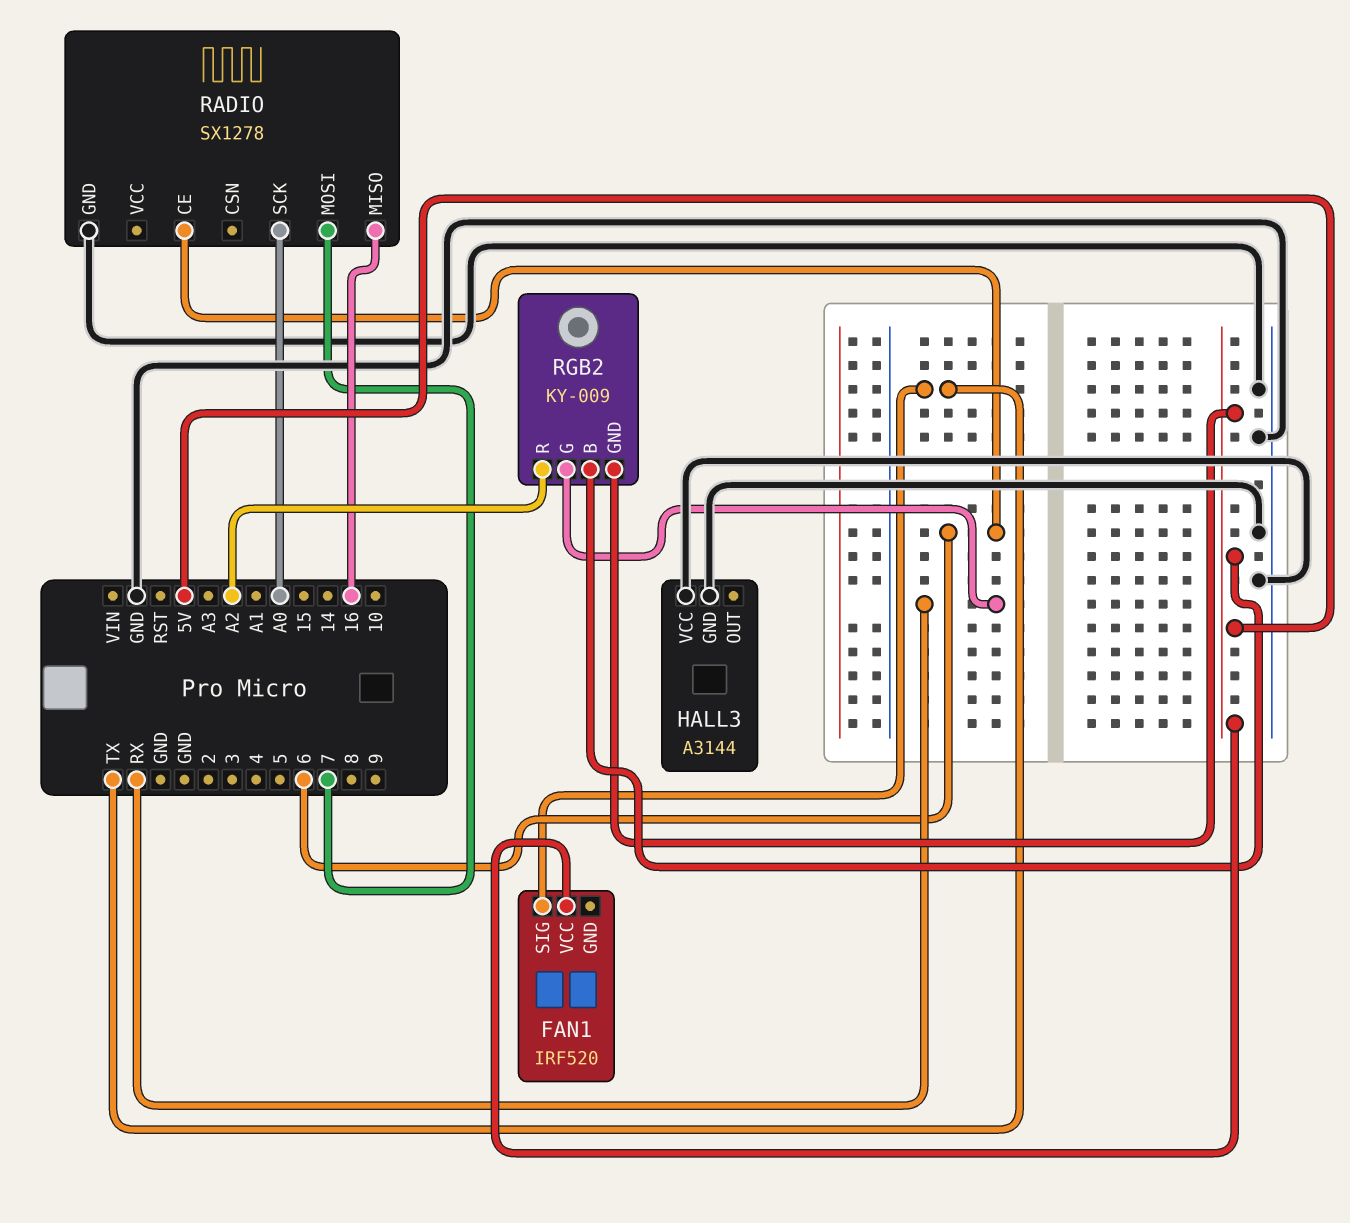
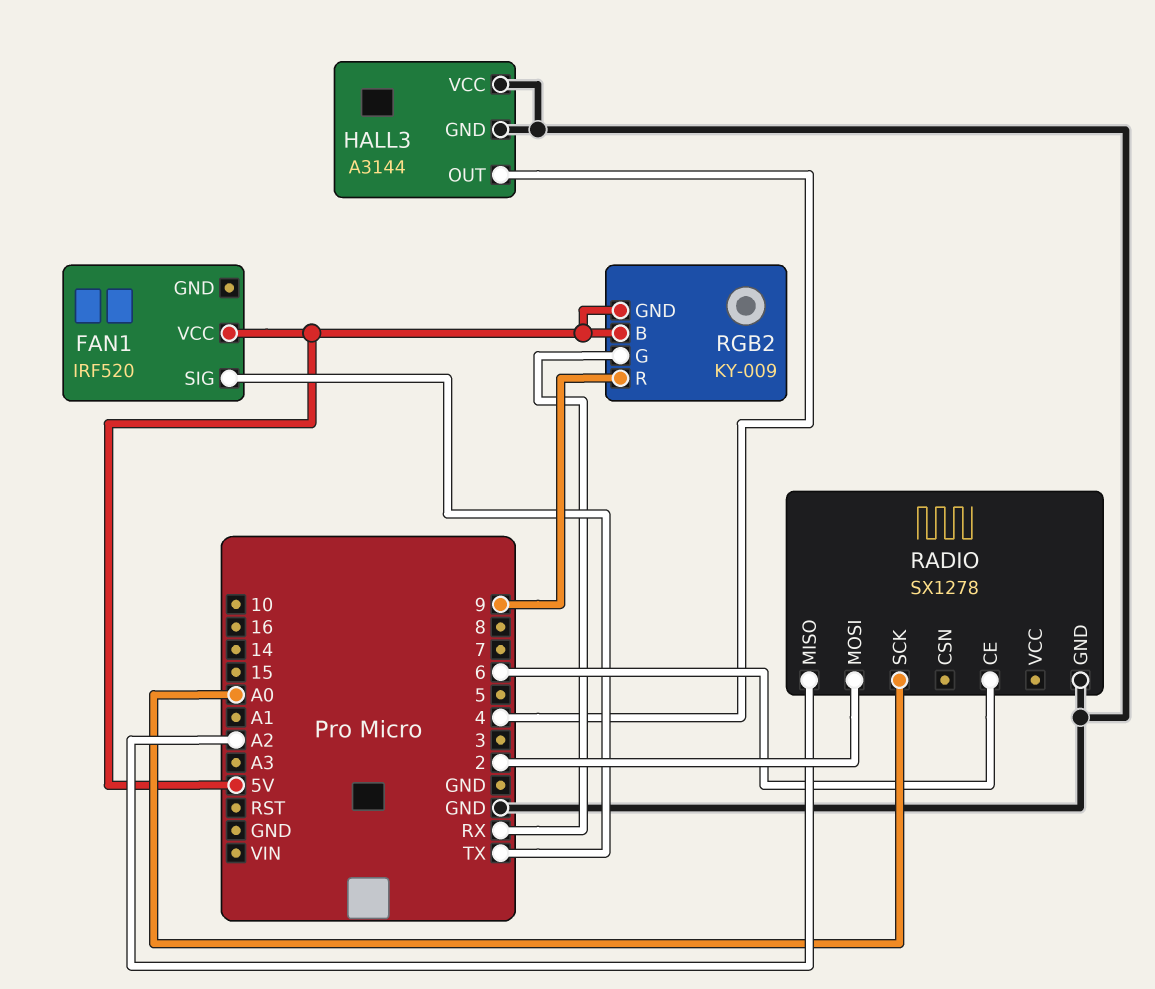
HALL3 pin OUT: none -> 4
RADIO pin MISO: 16 -> A2
RADIO pin MOSI: 7 -> 2
RGB2 pin R: A2 -> 9

